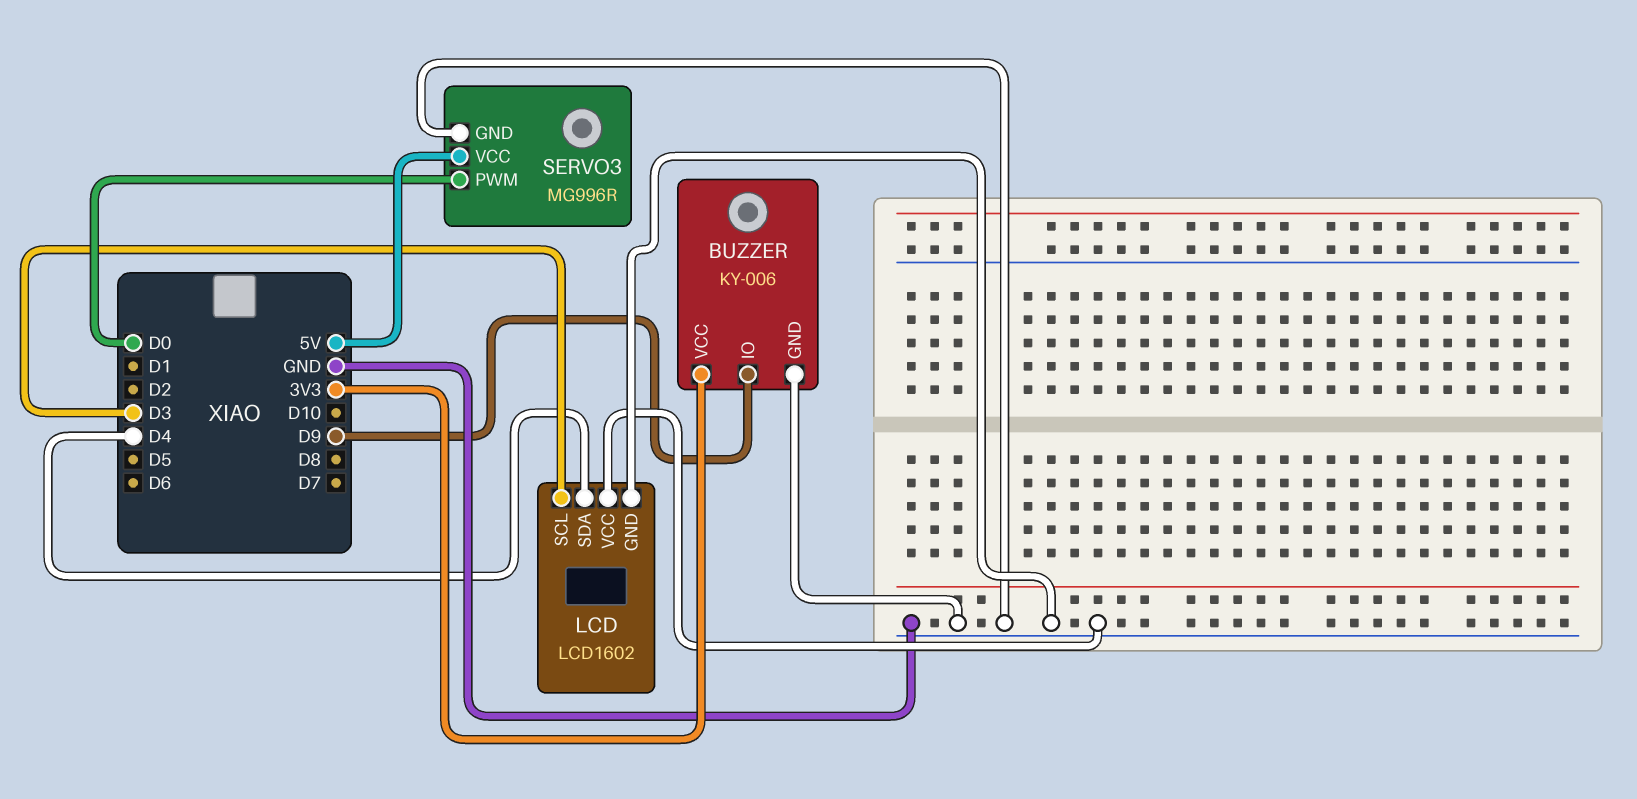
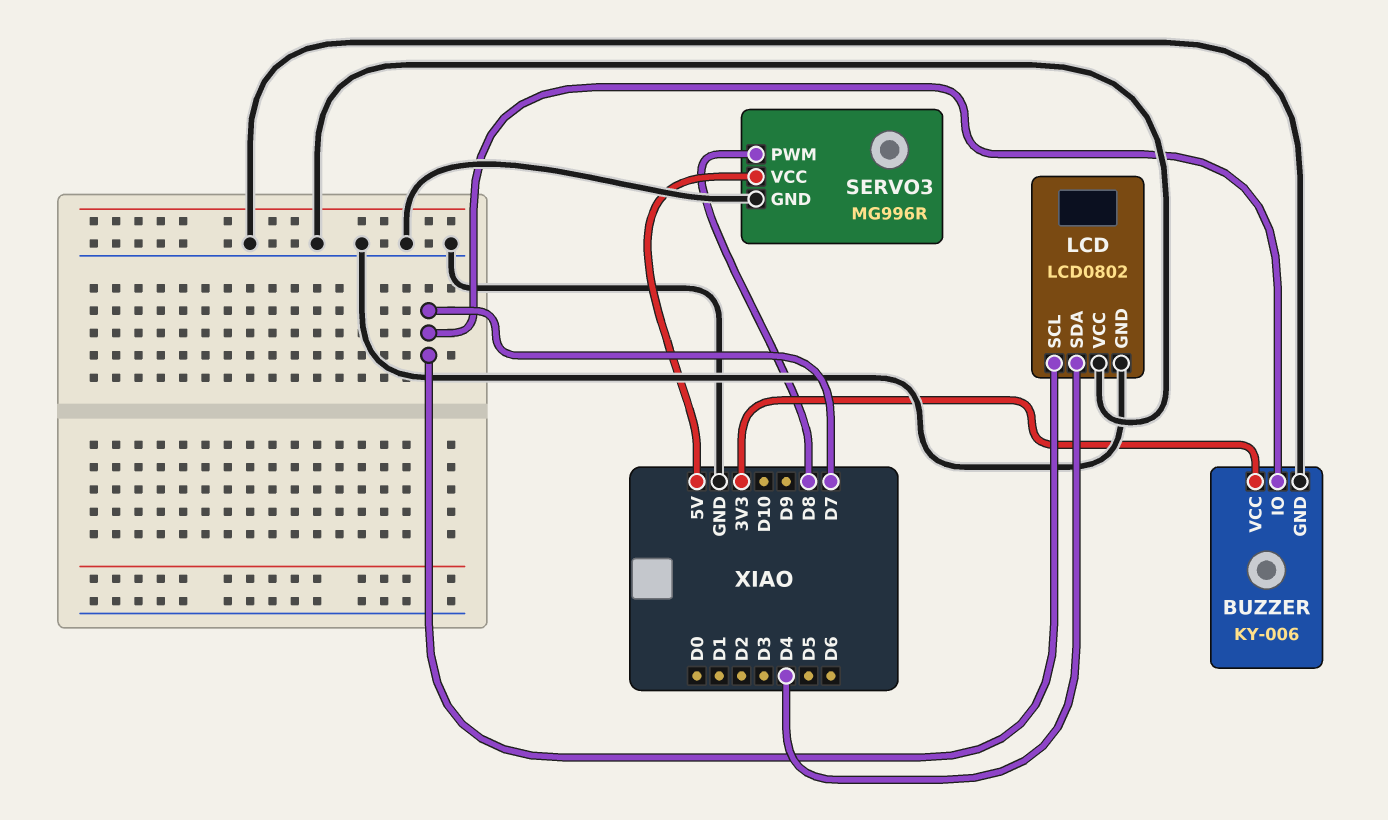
BUZZER pin IO: D9 -> D7
LCD: LCD1602 -> LCD0802
LCD pin SCL: D3 -> D7
SERVO3 pin PWM: D0 -> D8

